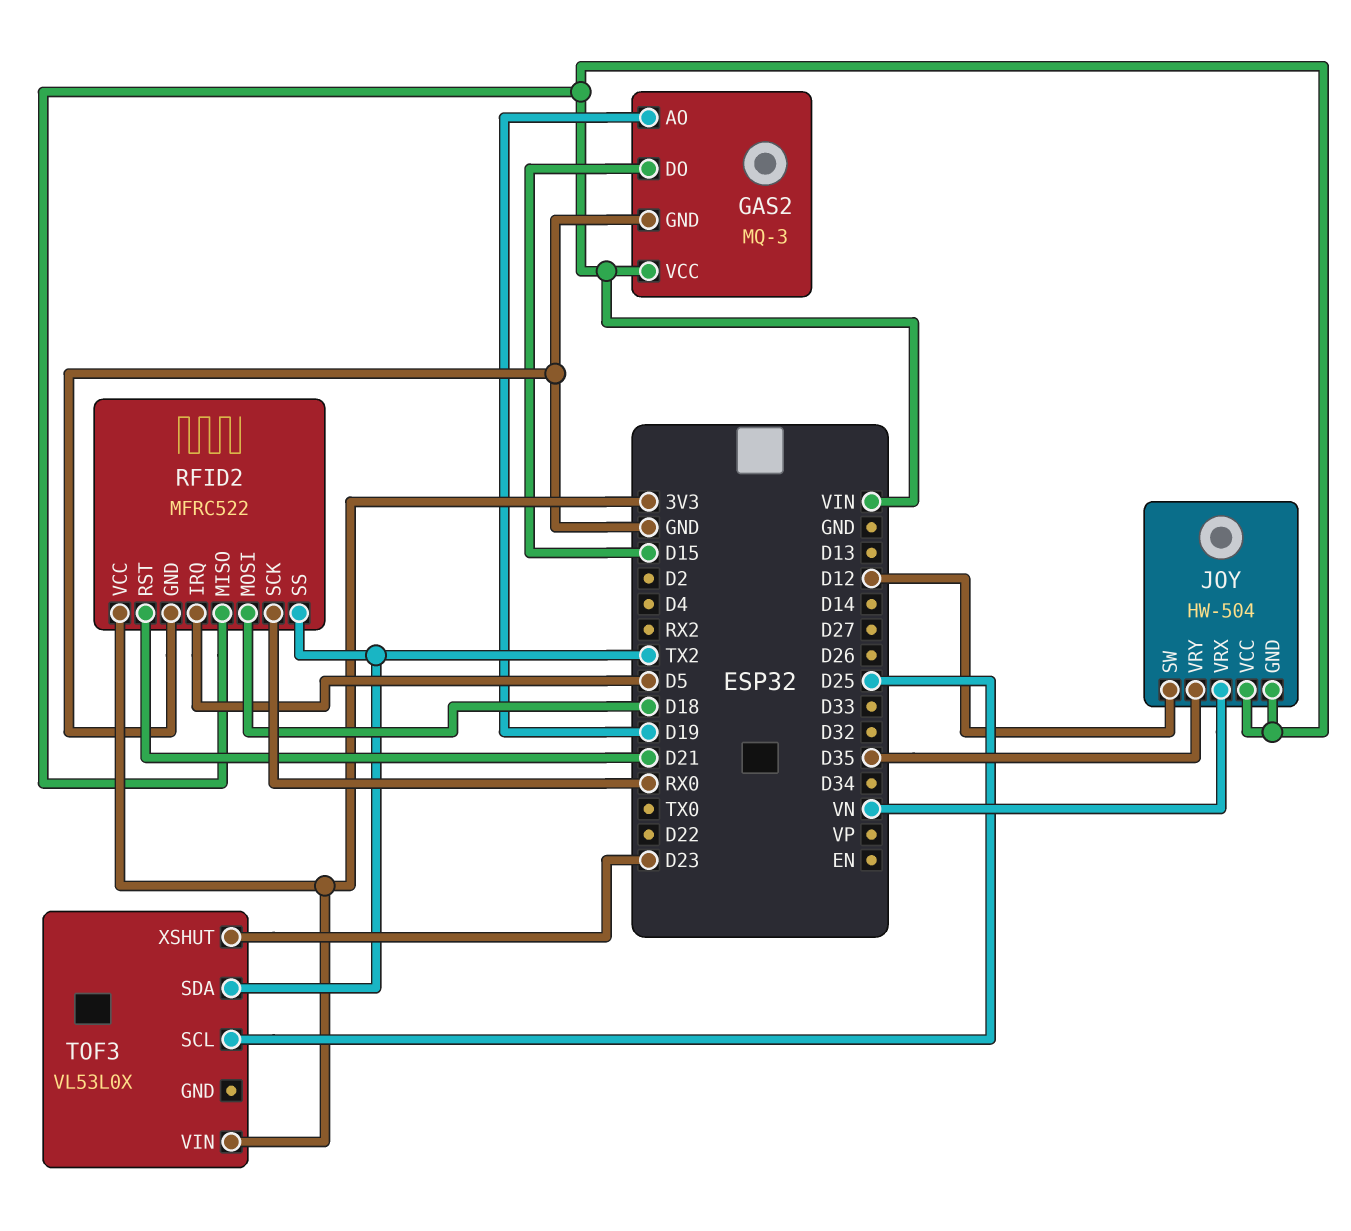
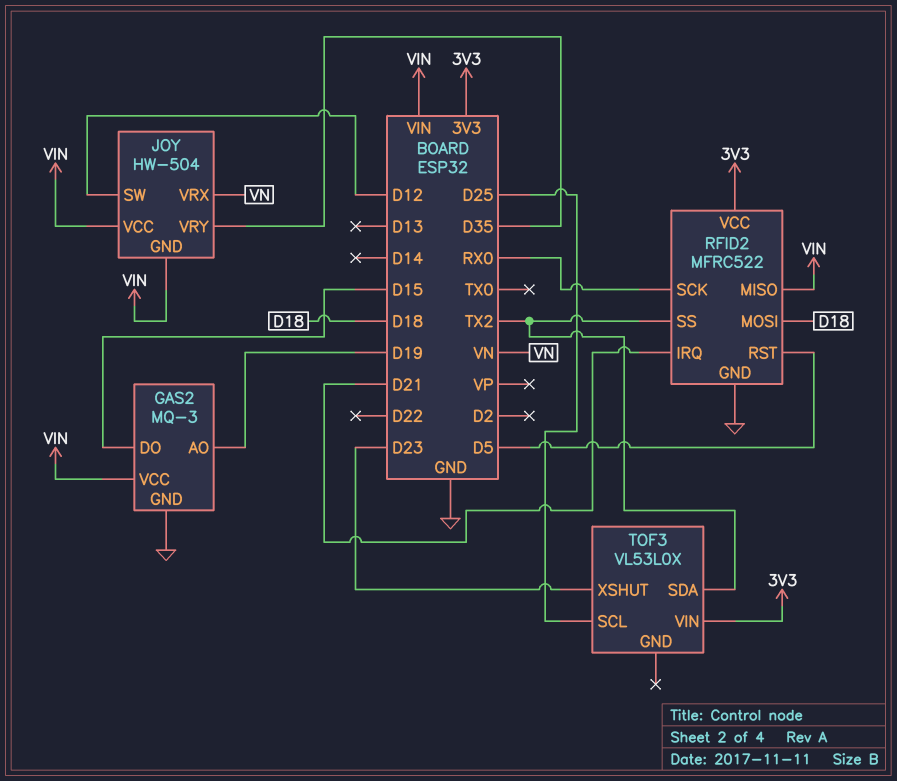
RFID2 pin IRQ: D5 -> D21
RFID2 pin RST: D21 -> D5

